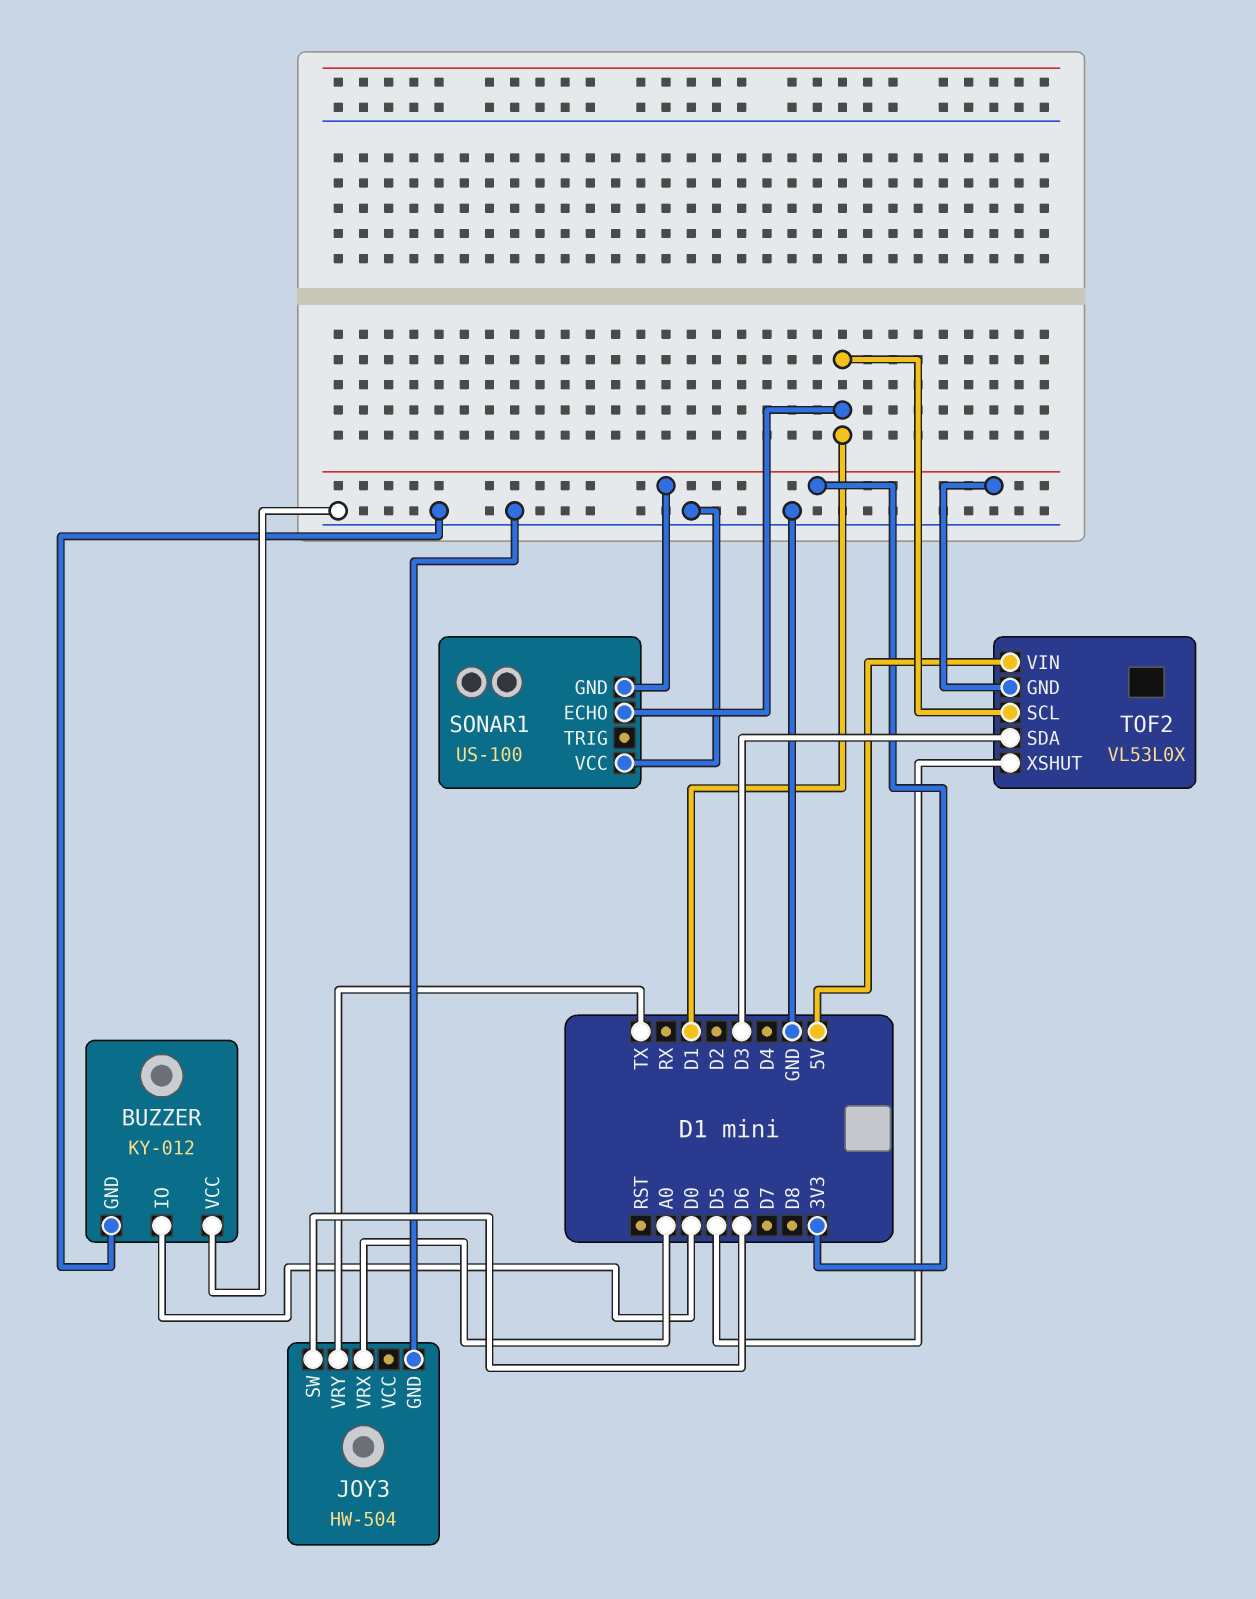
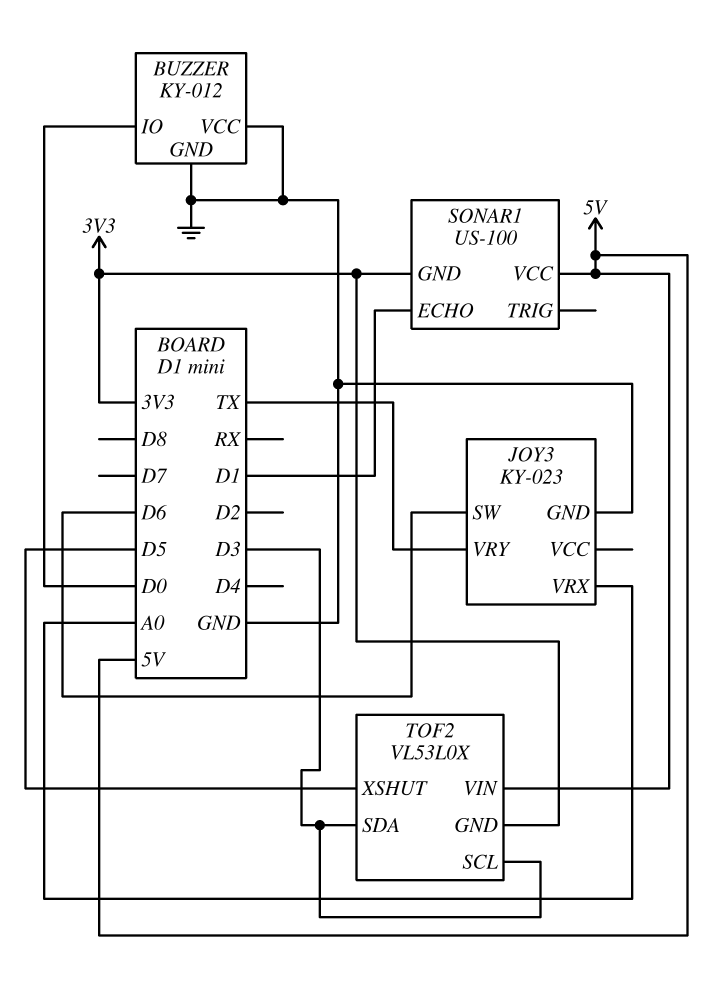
JOY3: HW-504 -> KY-023
SONAR1 pin VCC: GND -> 5V
TOF2 pin SCL: D1 -> D3

